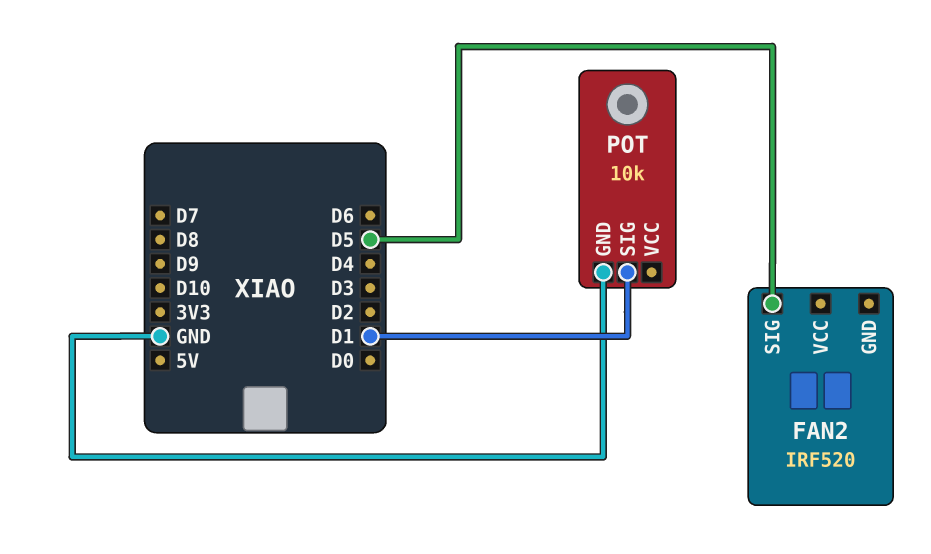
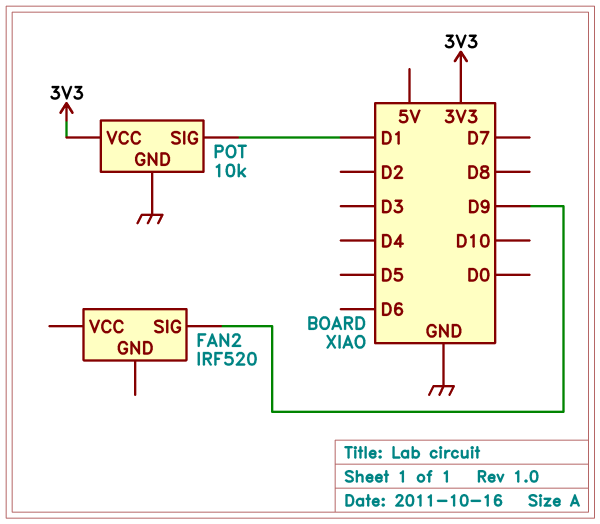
FAN2 pin SIG: D5 -> D9
POT pin VCC: none -> 3V3

